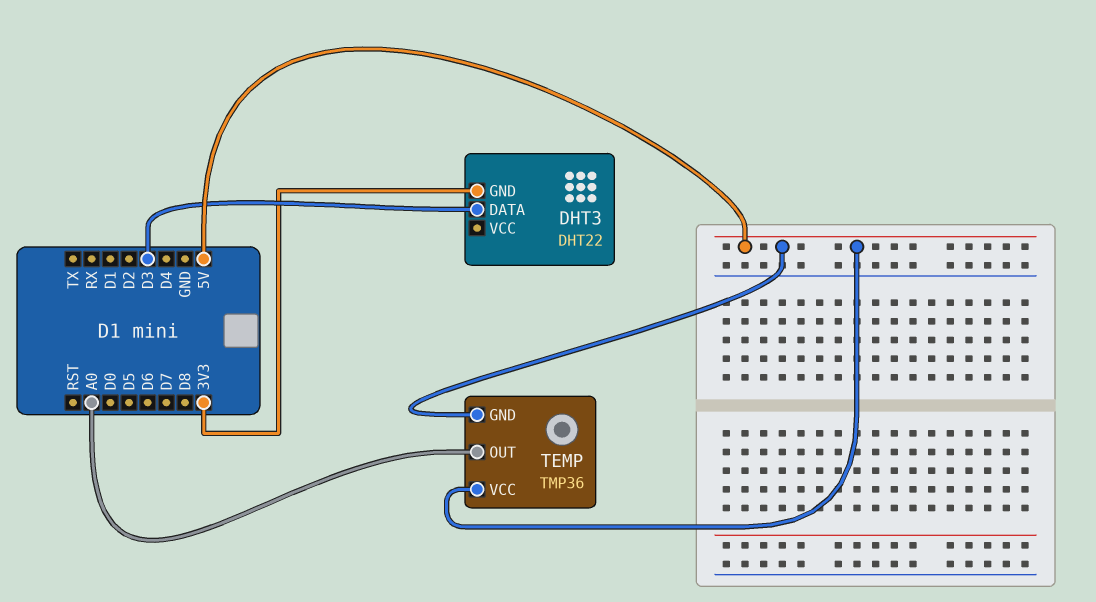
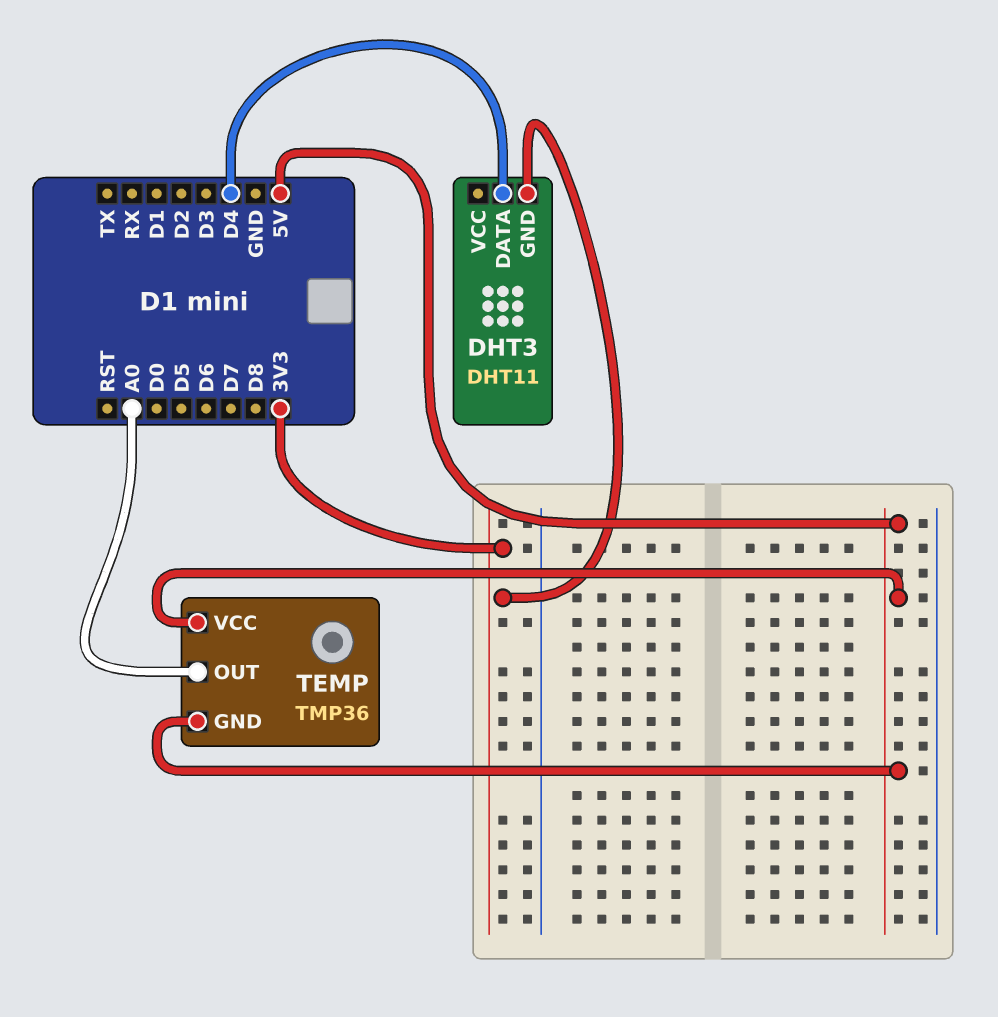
DHT3: DHT22 -> DHT11
DHT3 pin DATA: D3 -> D4

